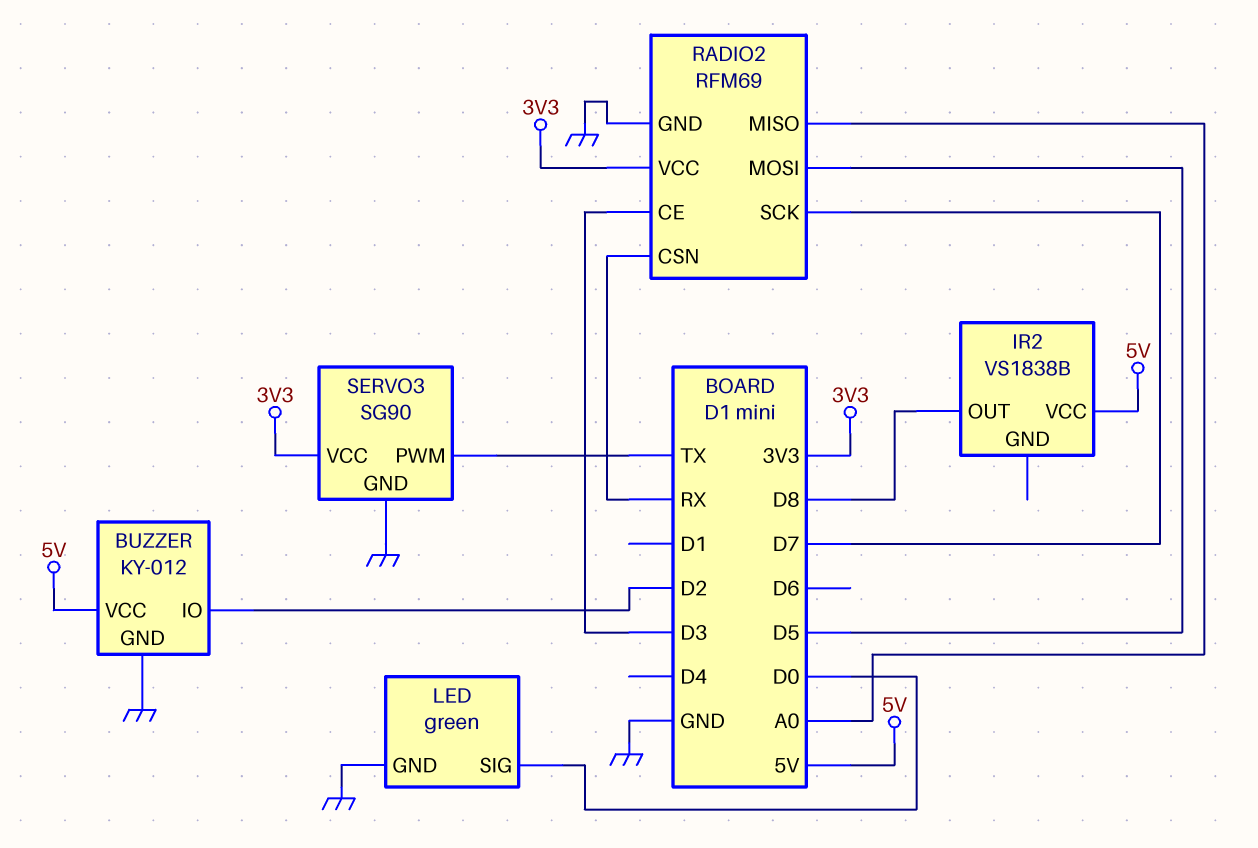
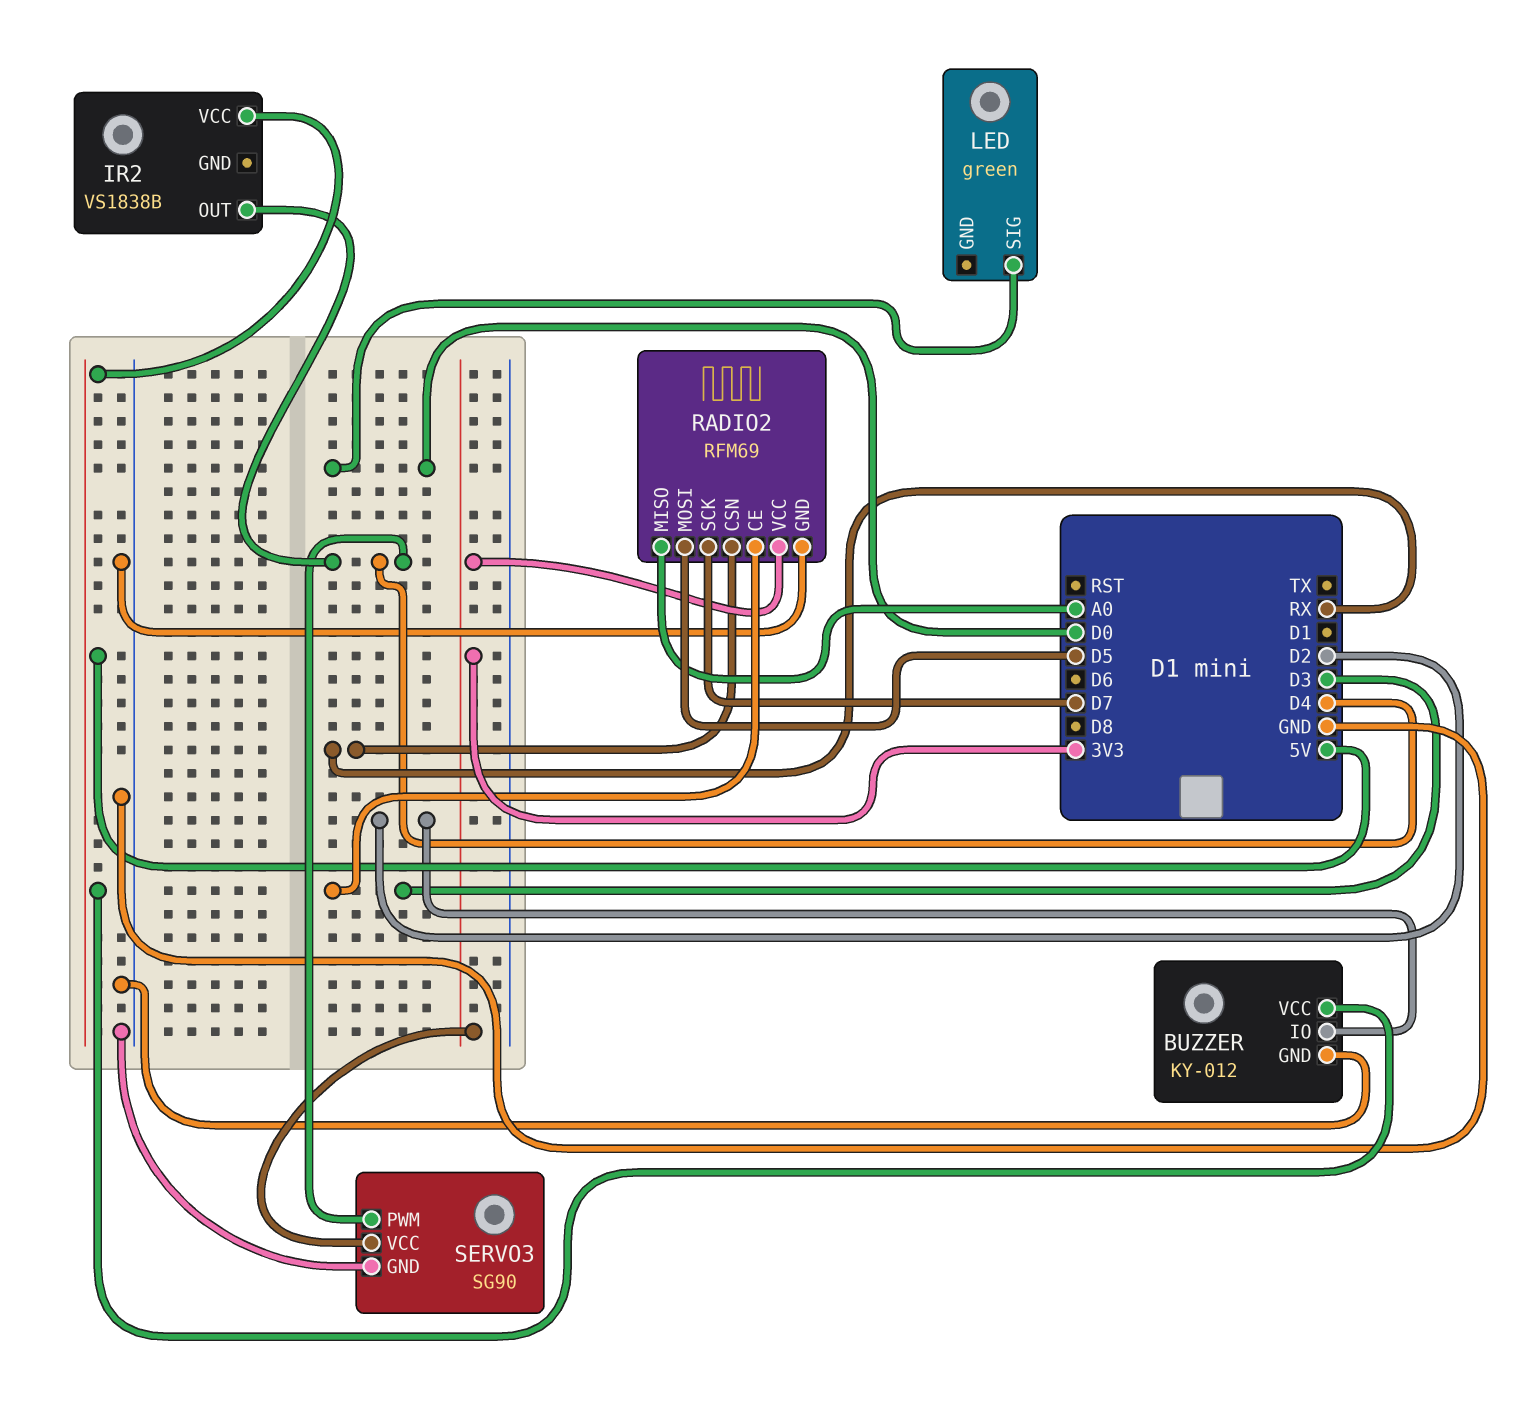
IR2 pin OUT: D8 -> D4
LED pin GND: GND -> none
SERVO3 pin PWM: TX -> D4

